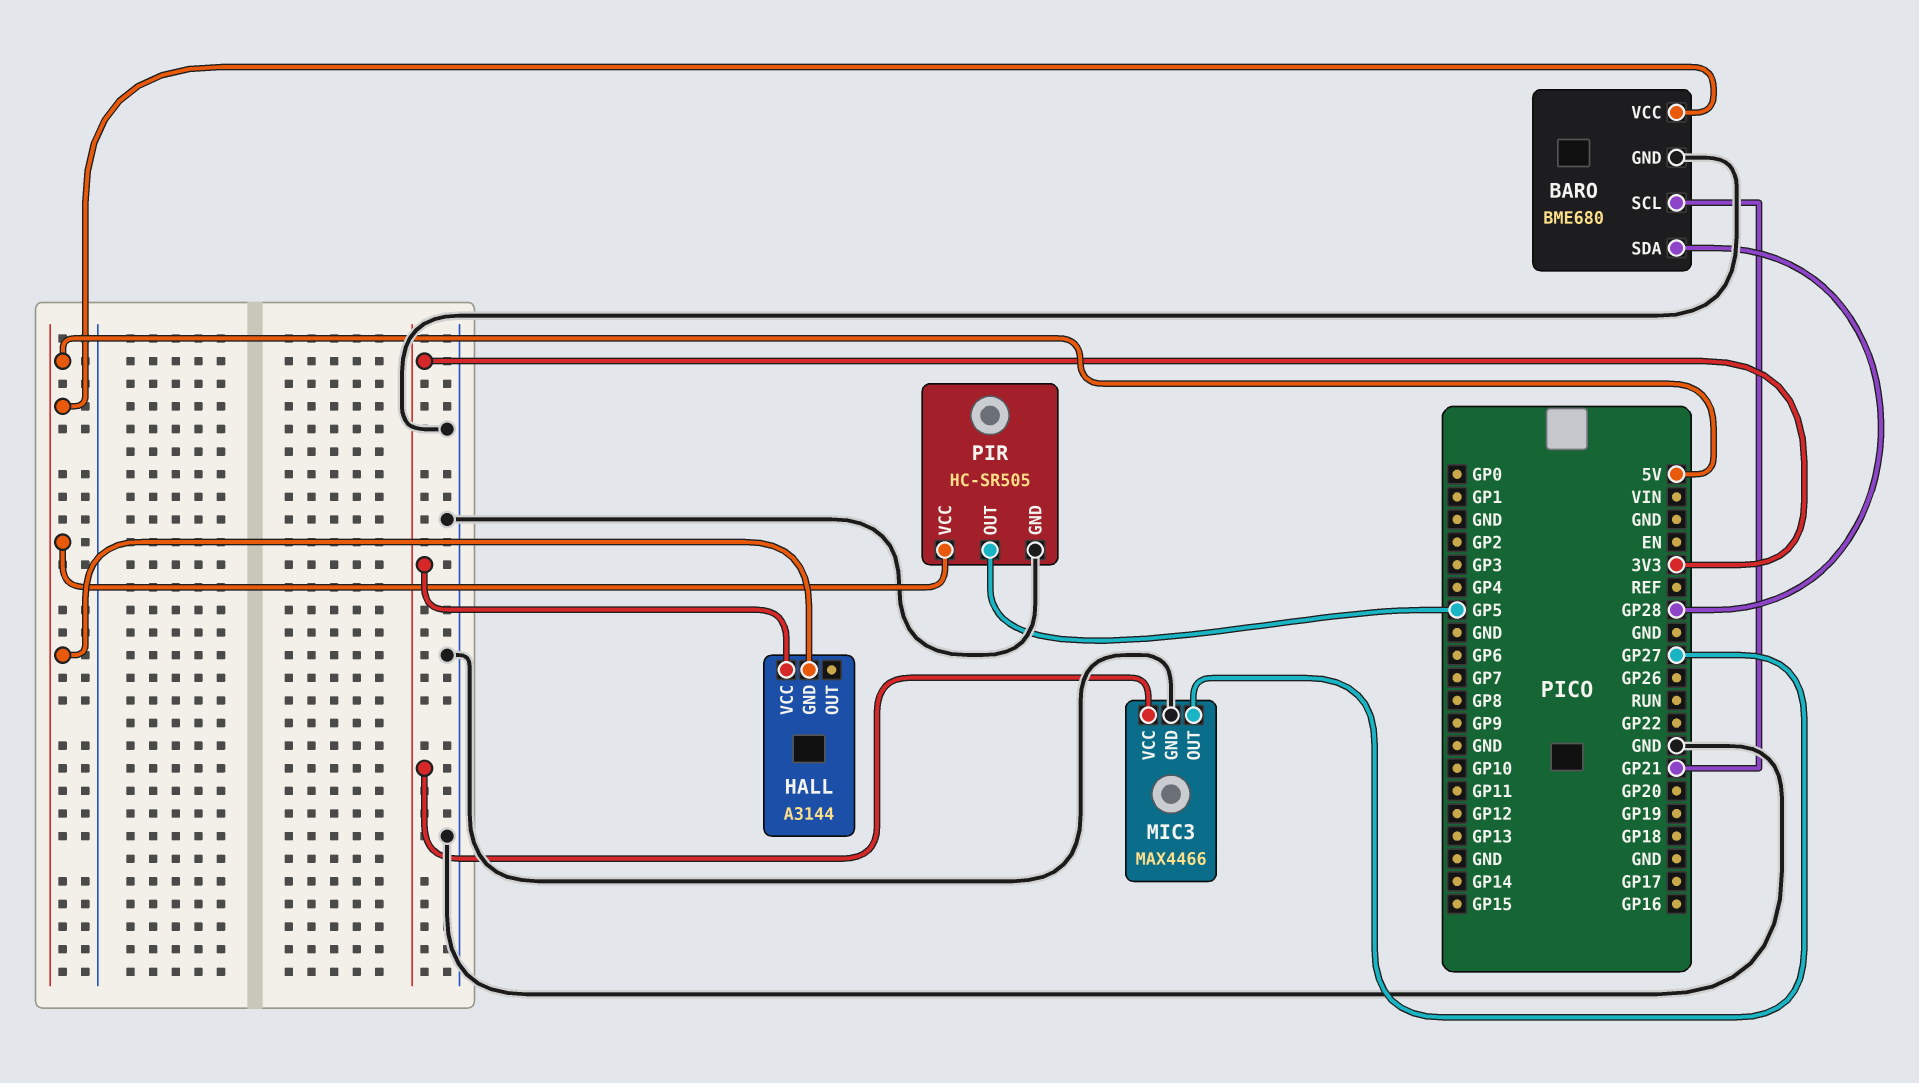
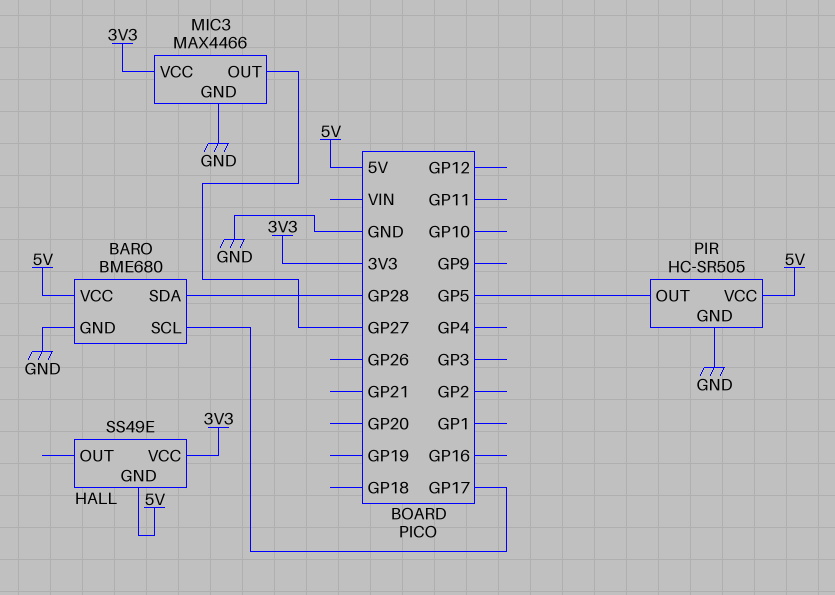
BARO pin SCL: GP21 -> GP17
HALL: A3144 -> SS49E

